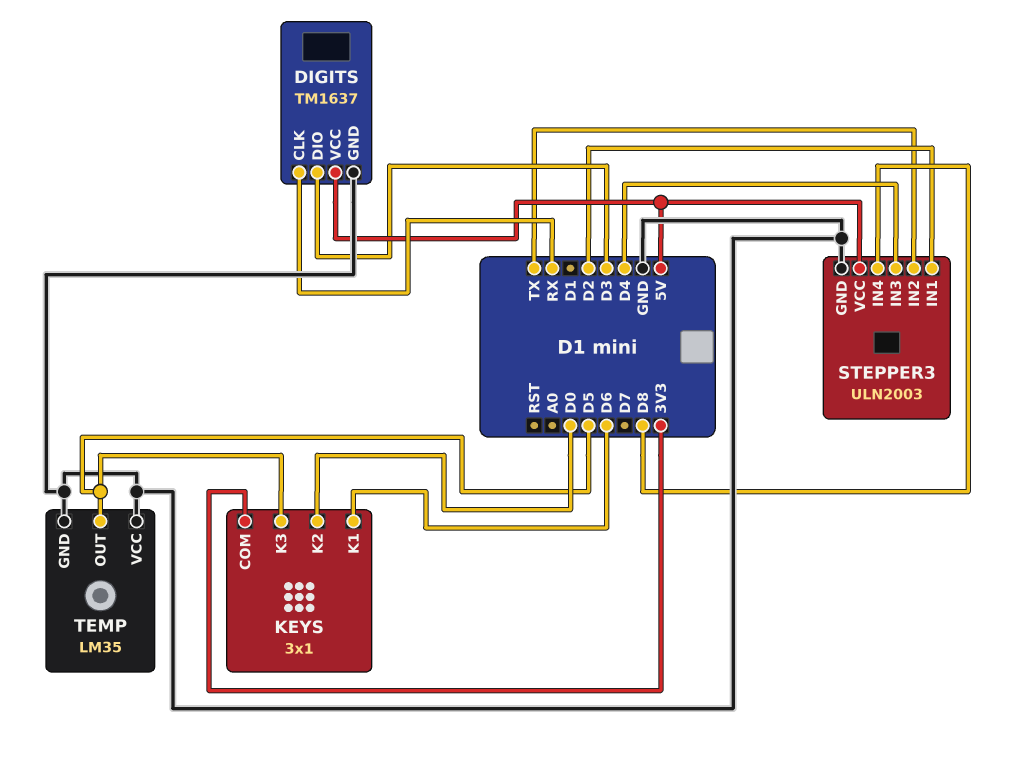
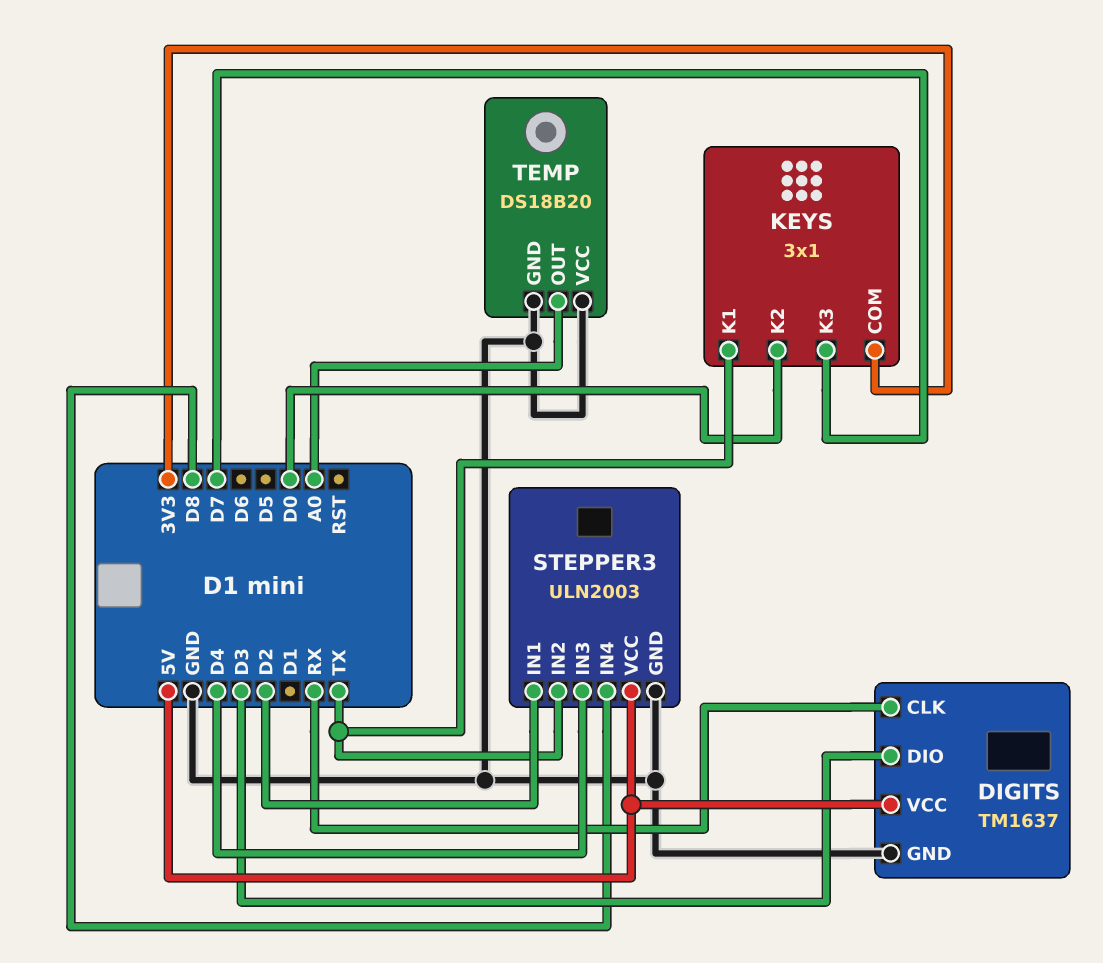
KEYS pin K1: D6 -> TX
KEYS pin K3: D5 -> D7
TEMP: LM35 -> DS18B20
TEMP pin OUT: D5 -> A0

